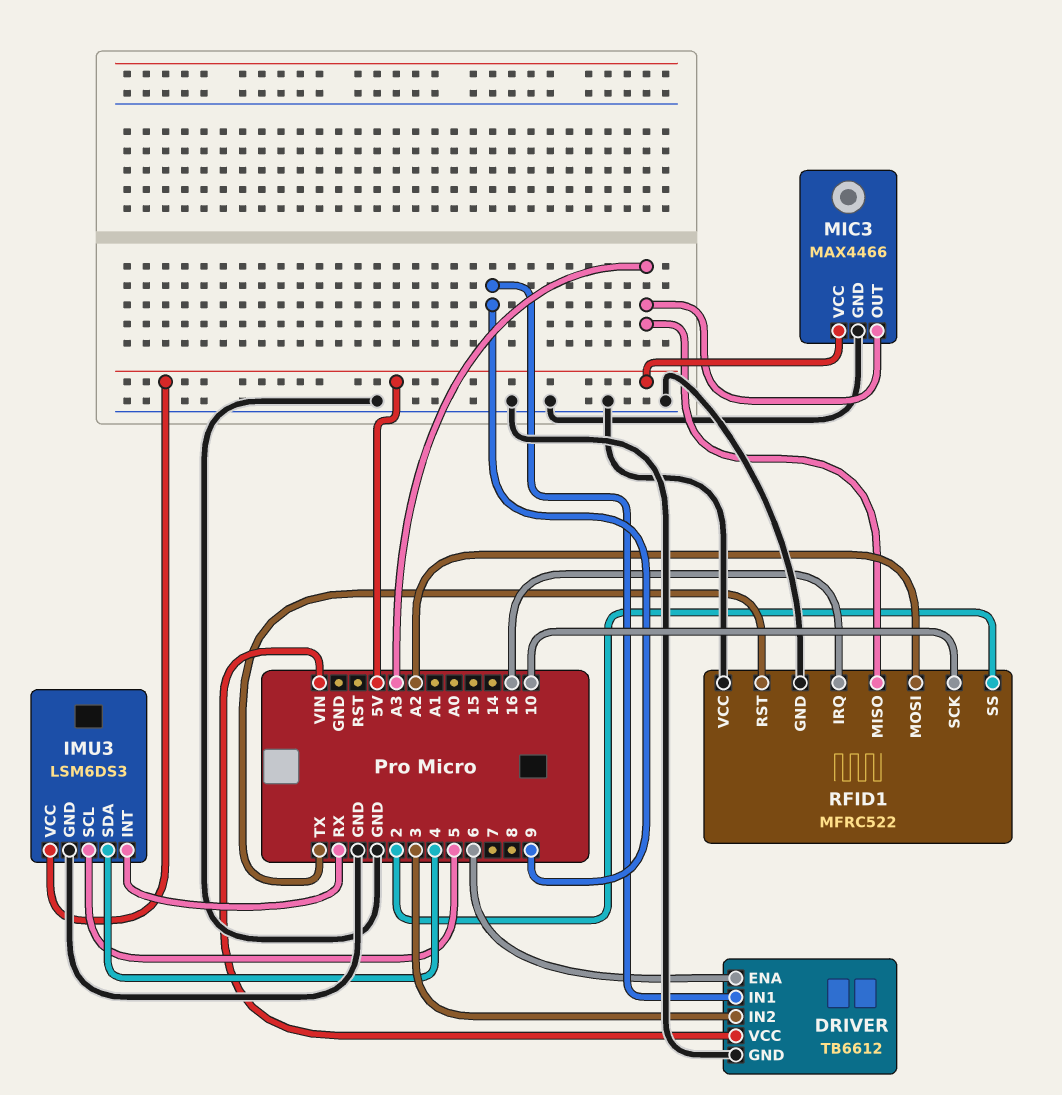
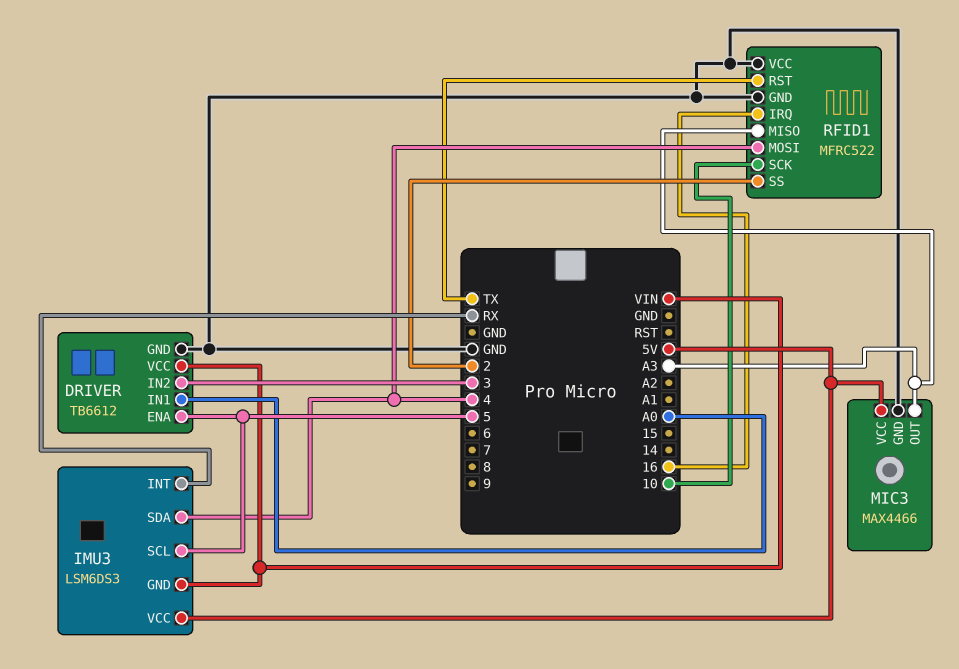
DRIVER pin ENA: 6 -> 5
DRIVER pin IN1: 9 -> A0
IMU3 pin GND: GND -> VIN
RFID1 pin MOSI: A2 -> 4

